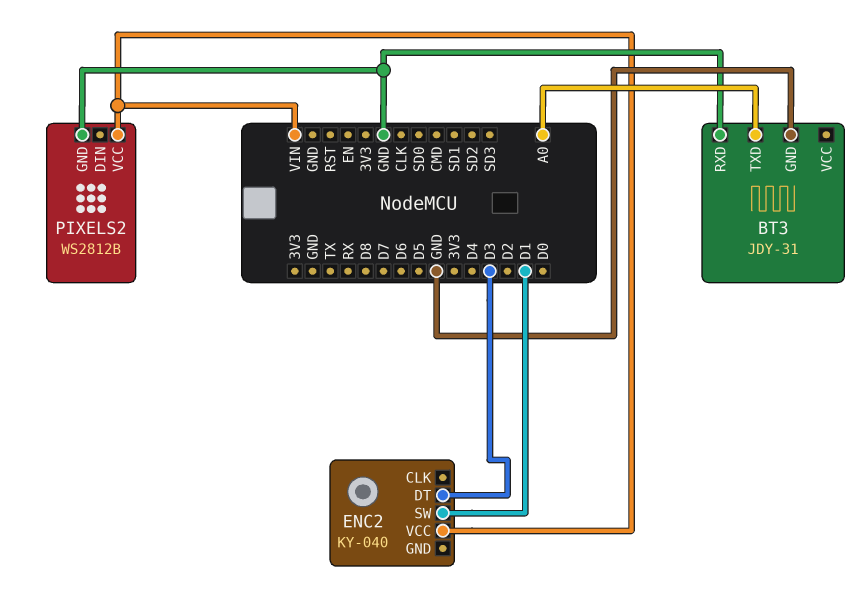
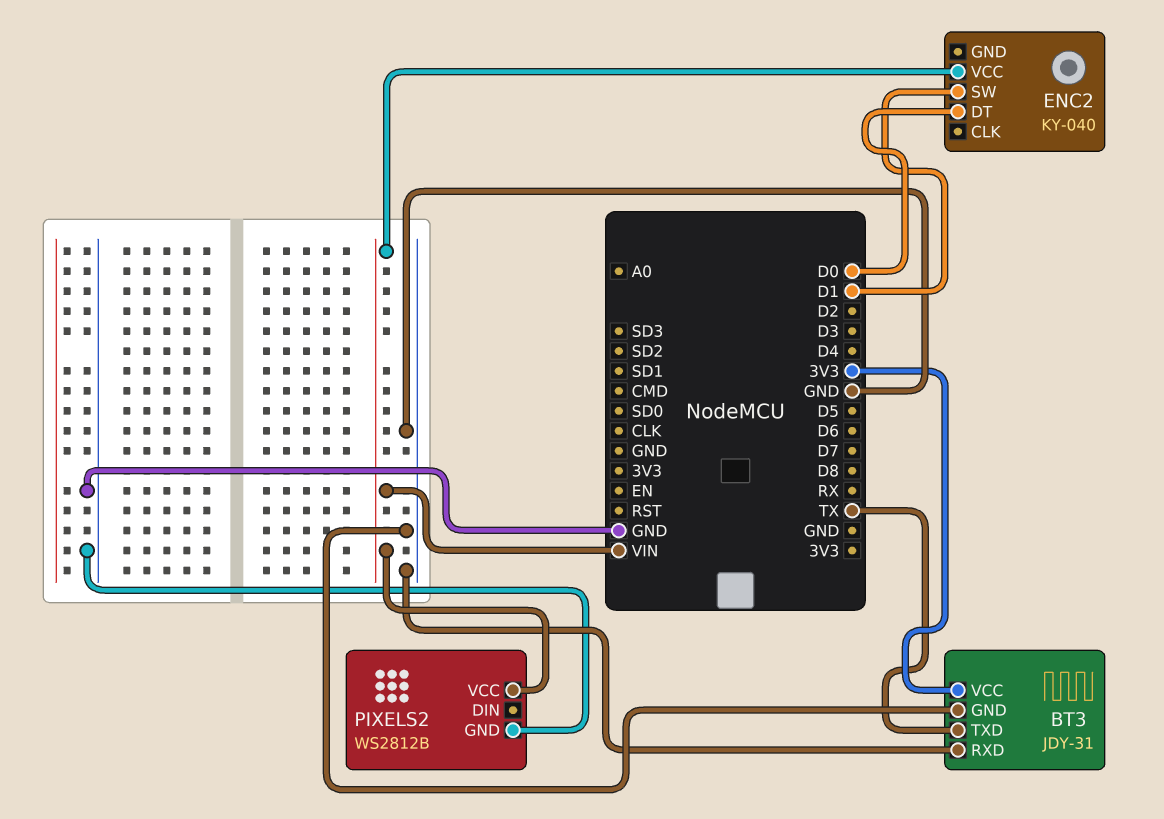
BT3 pin TXD: A0 -> TX
BT3 pin VCC: none -> 3V3
ENC2 pin DT: D3 -> D0

